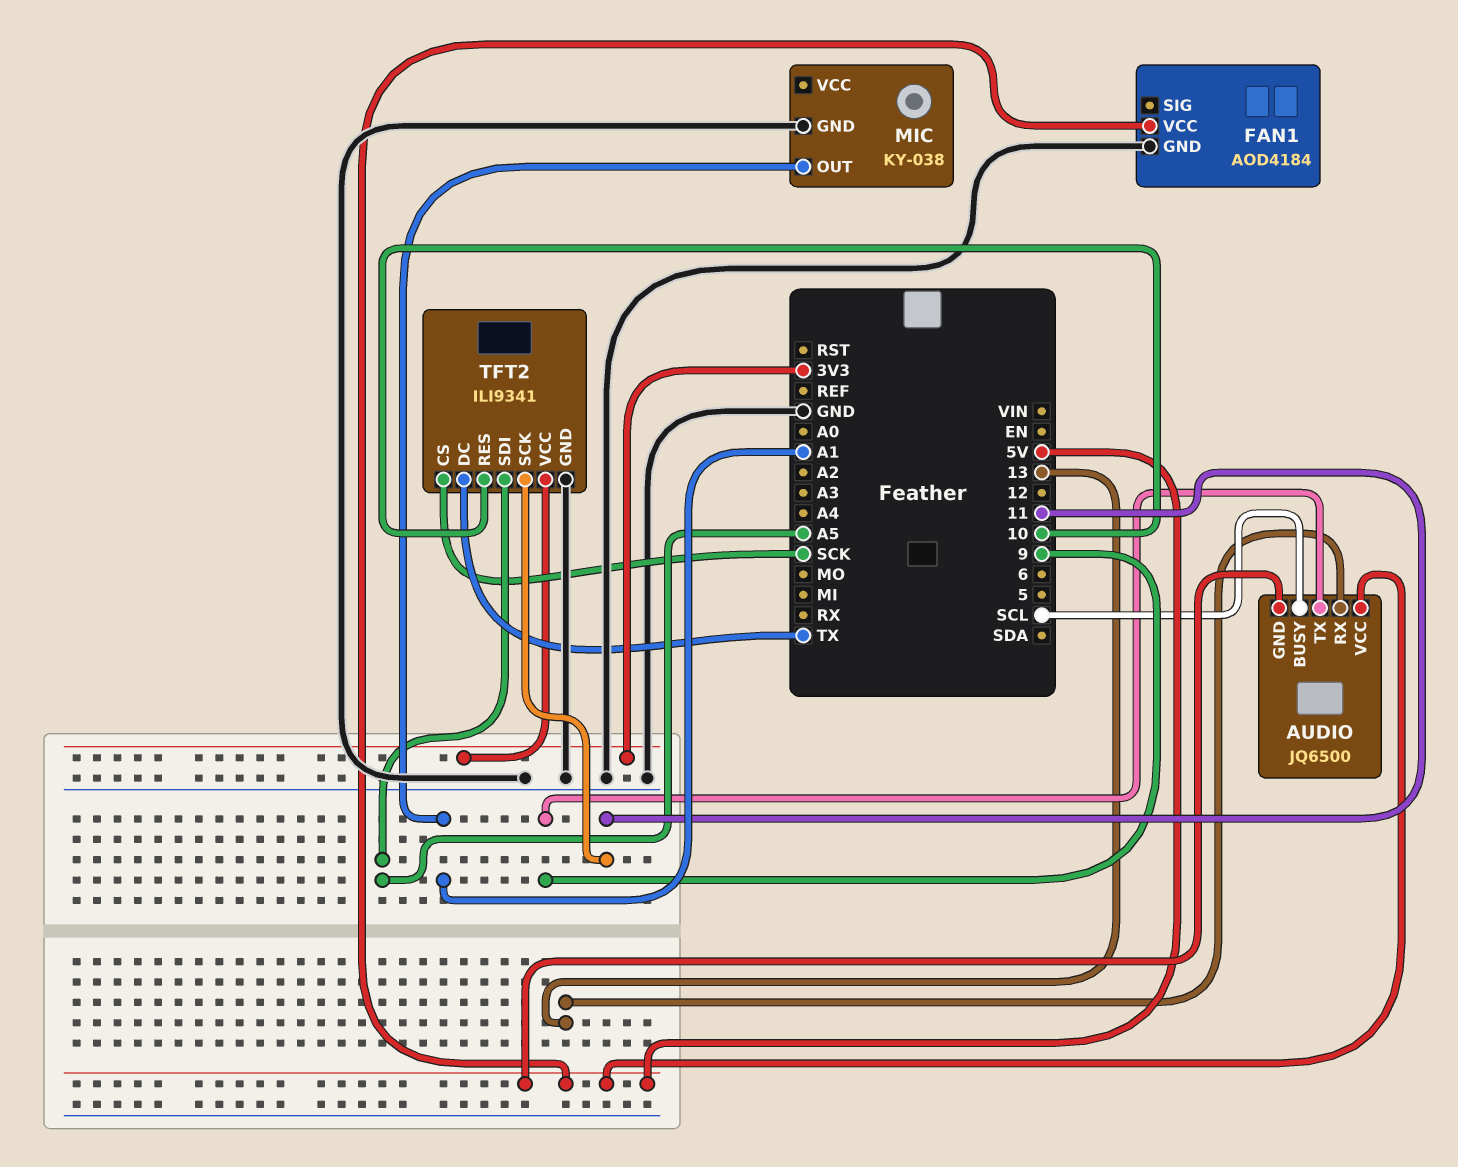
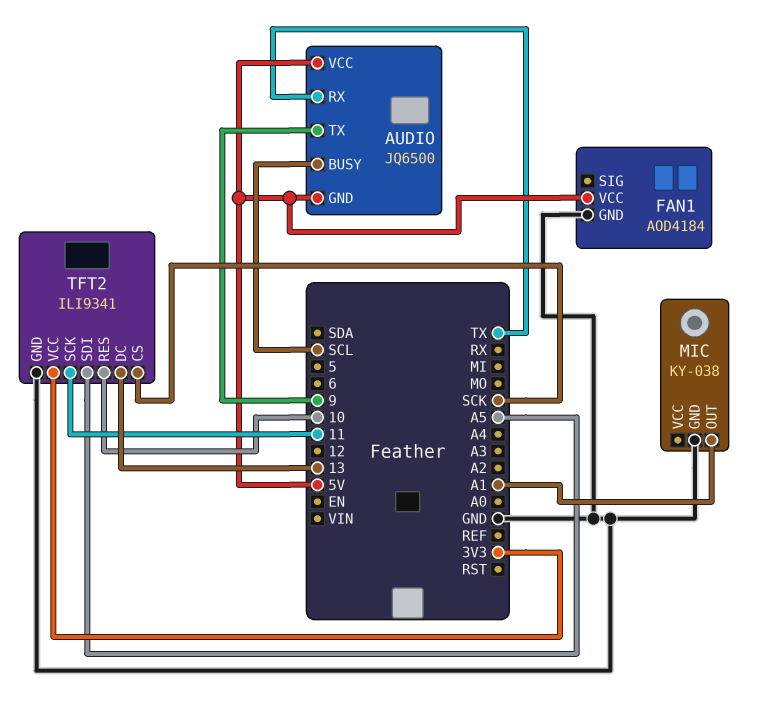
AUDIO pin RX: 13 -> TX
TFT2 pin DC: TX -> 13

